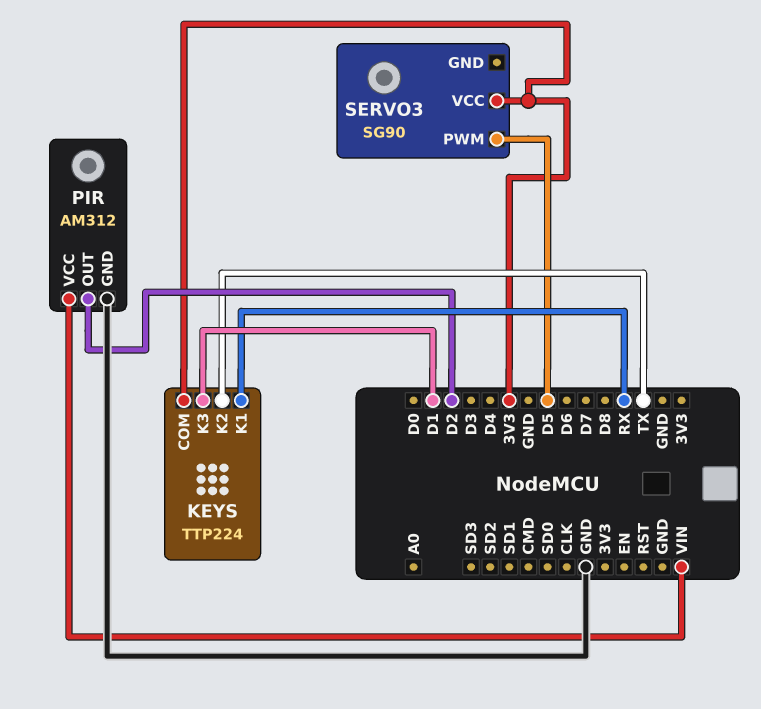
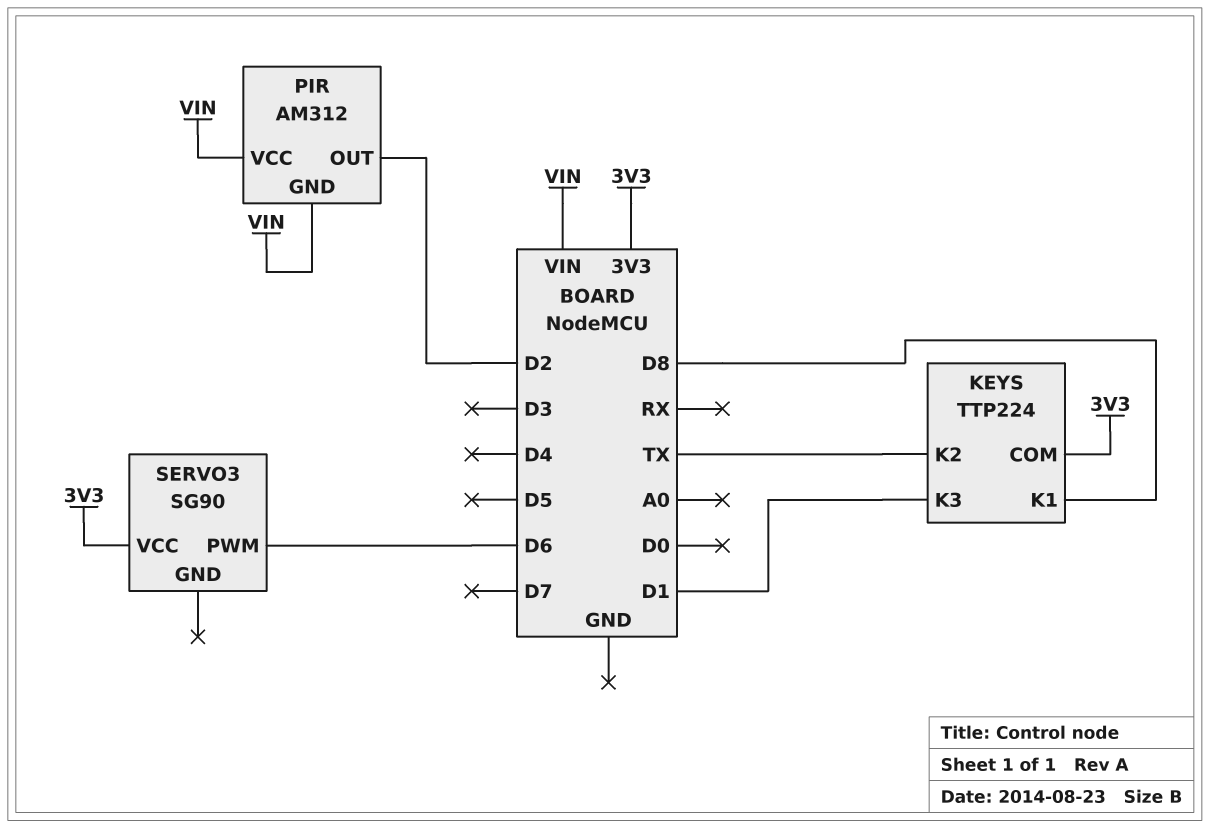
KEYS pin K1: RX -> D8
PIR pin GND: GND -> VIN
SERVO3 pin PWM: D5 -> D6

